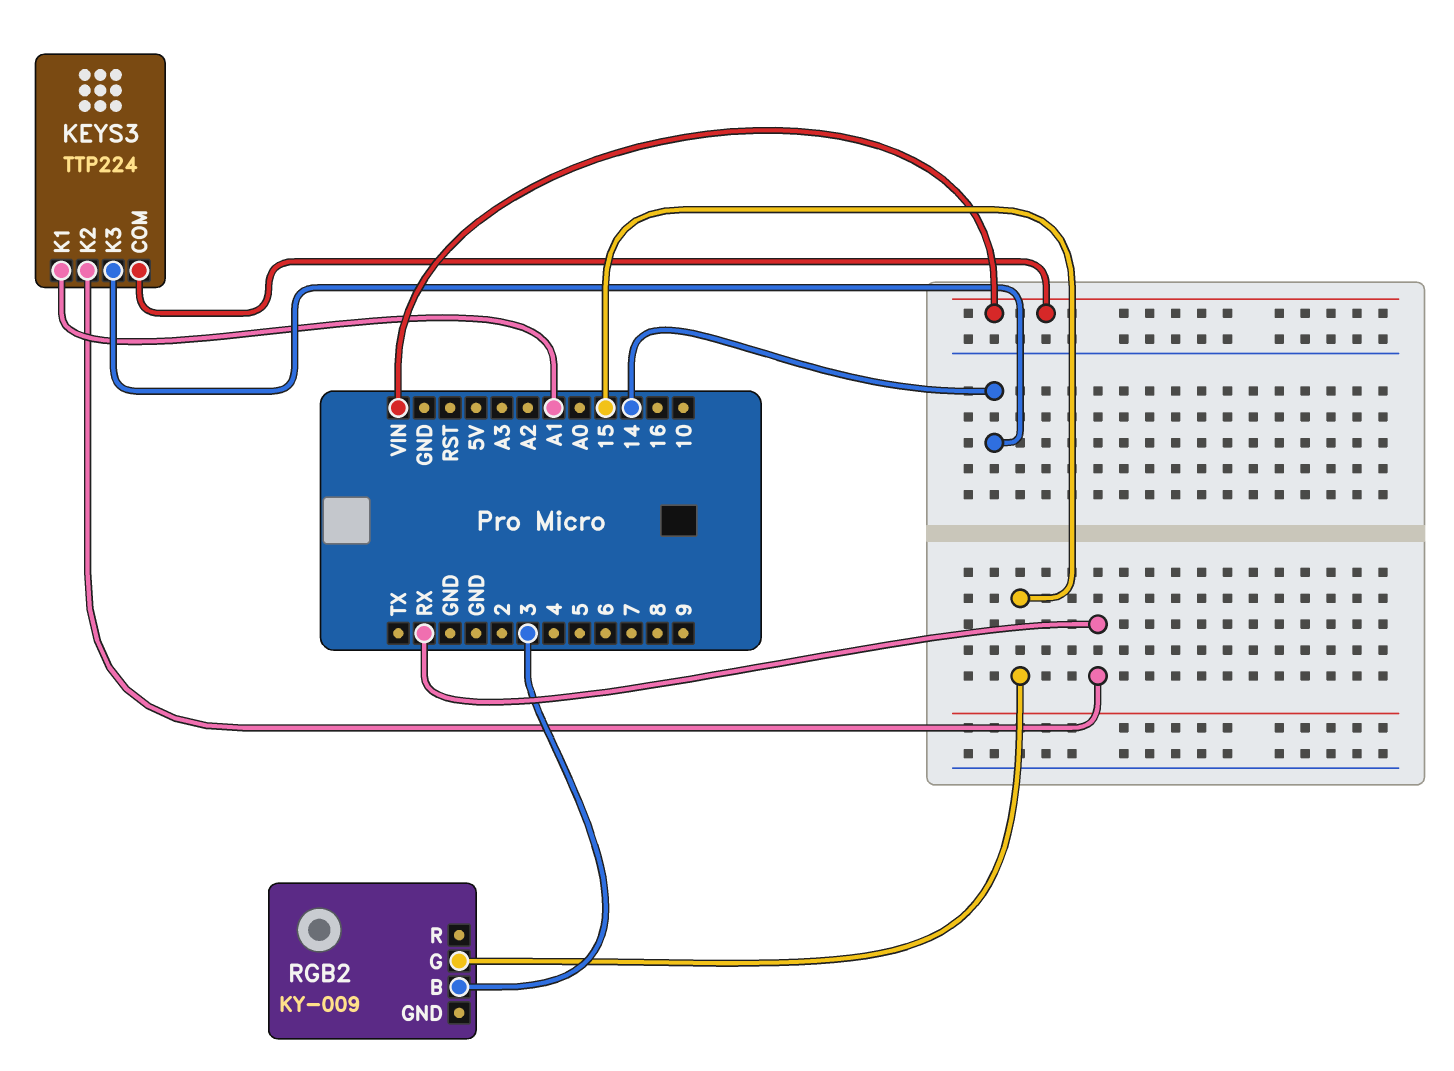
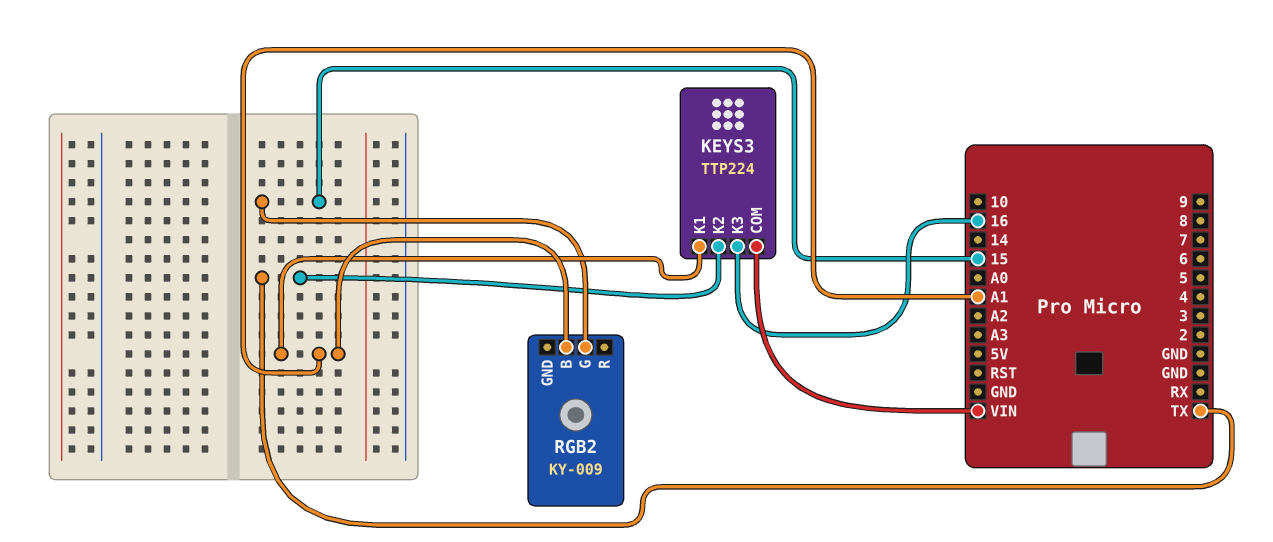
KEYS3 pin K2: RX -> TX
KEYS3 pin K3: 14 -> 16
RGB2 pin B: 3 -> A1

